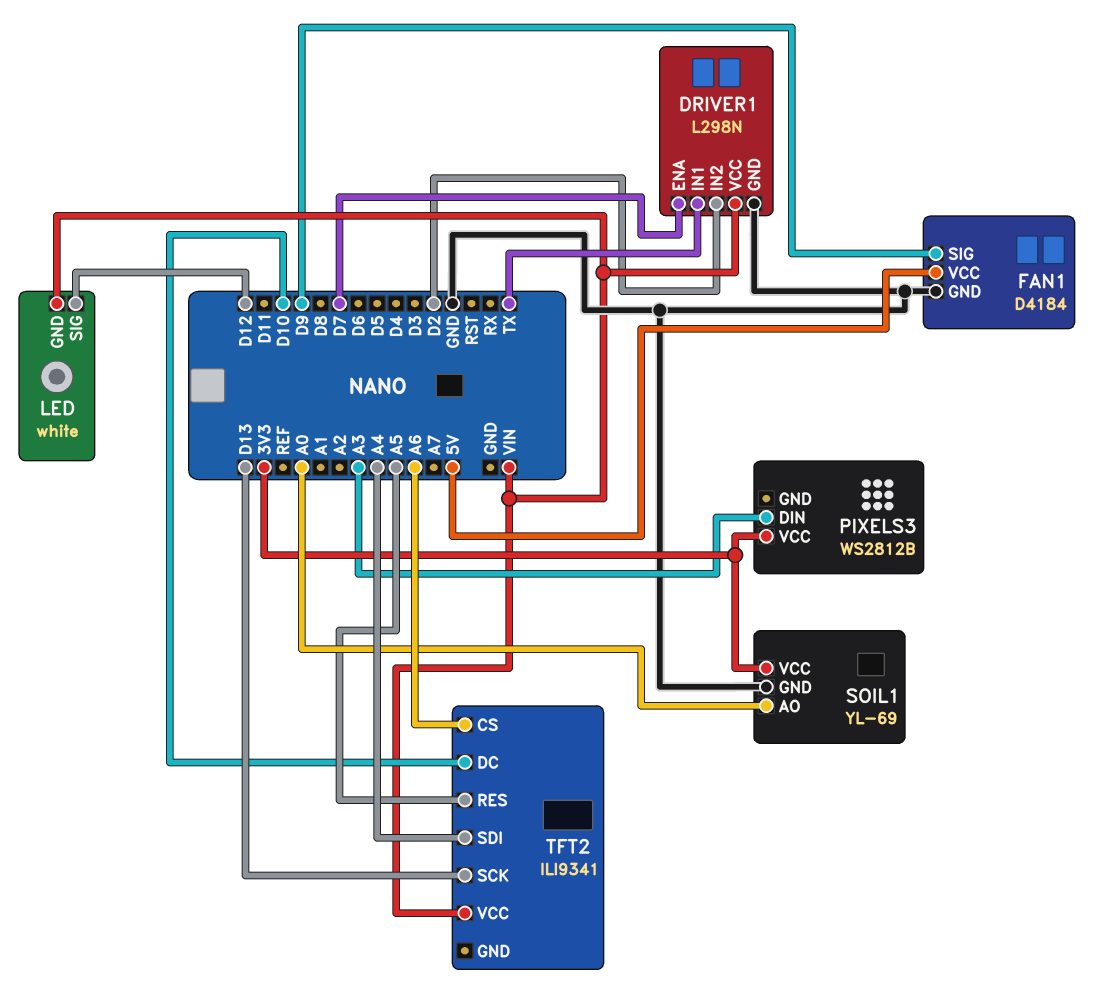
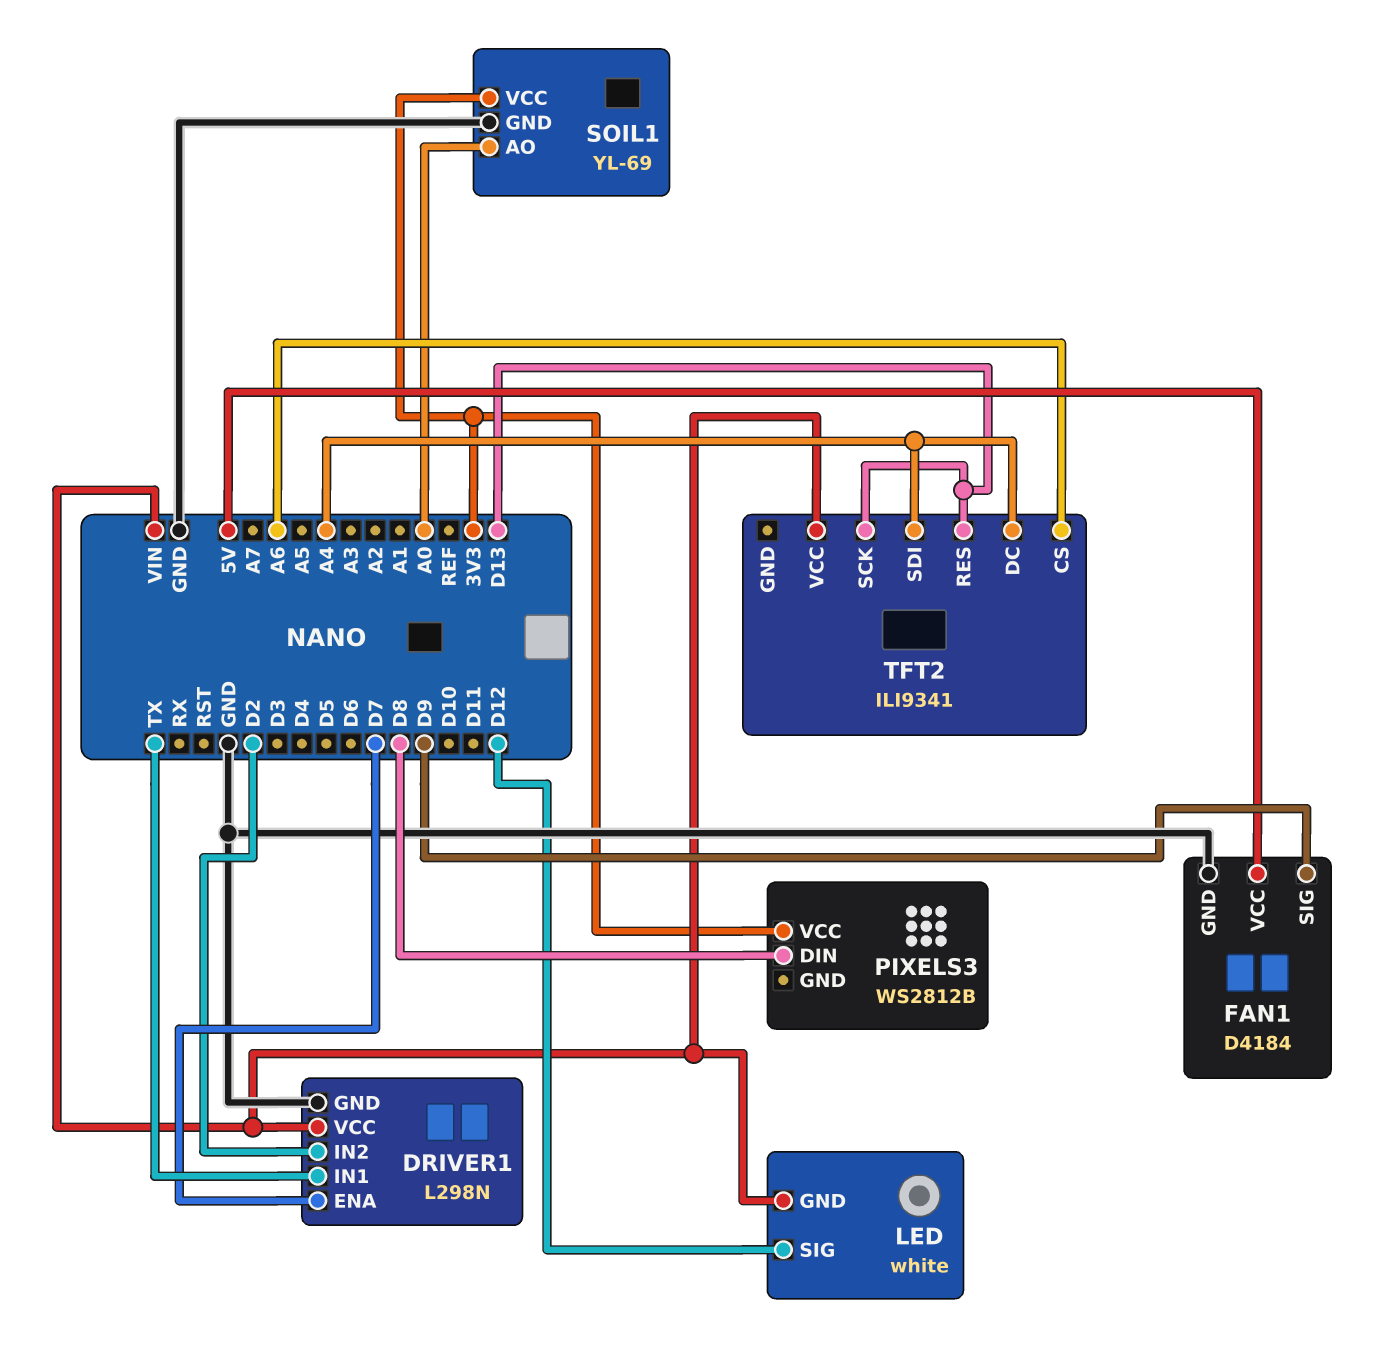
PIXELS3 pin DIN: A3 -> D8
TFT2 pin DC: D10 -> A4
TFT2 pin RES: A5 -> D13

